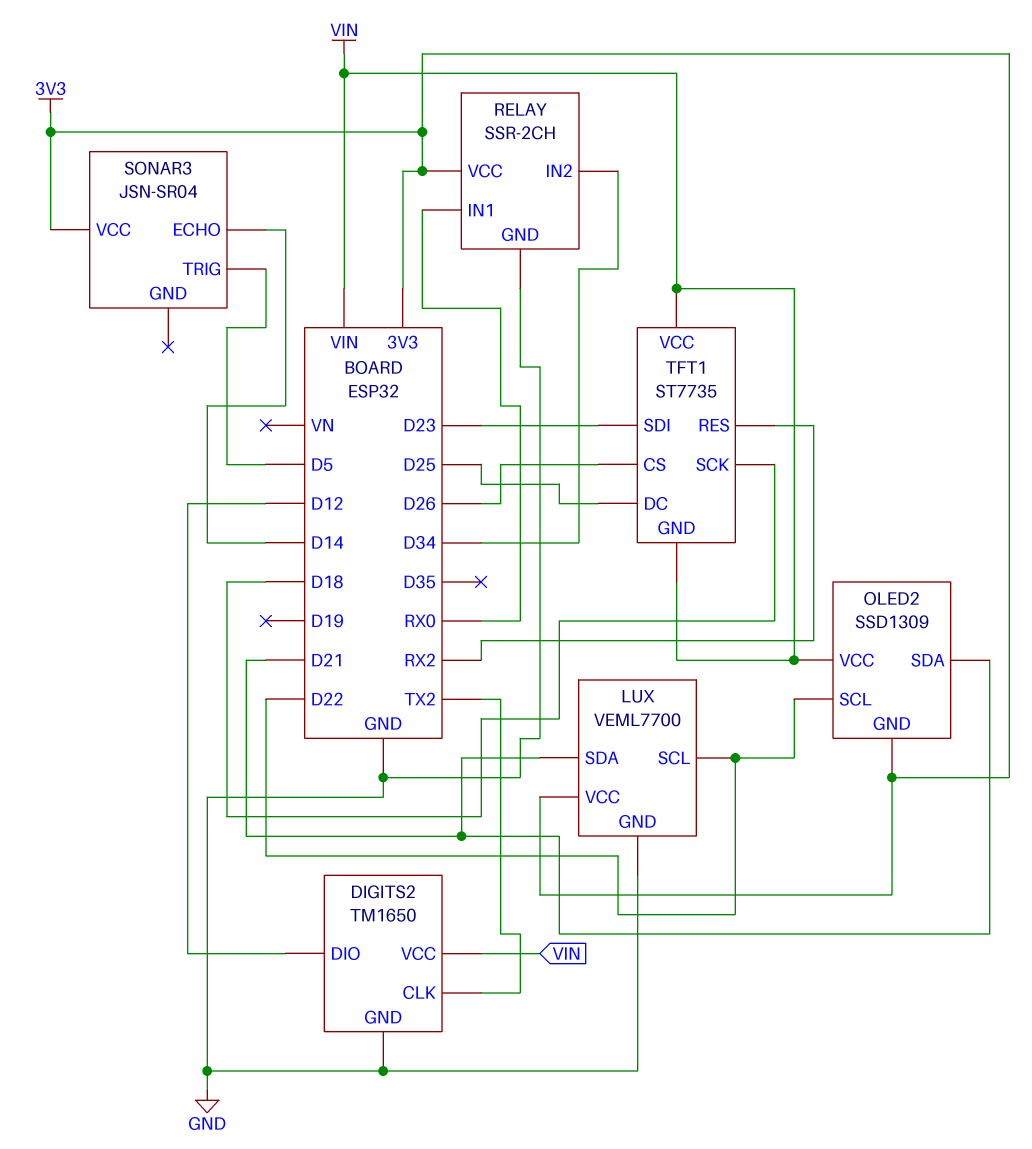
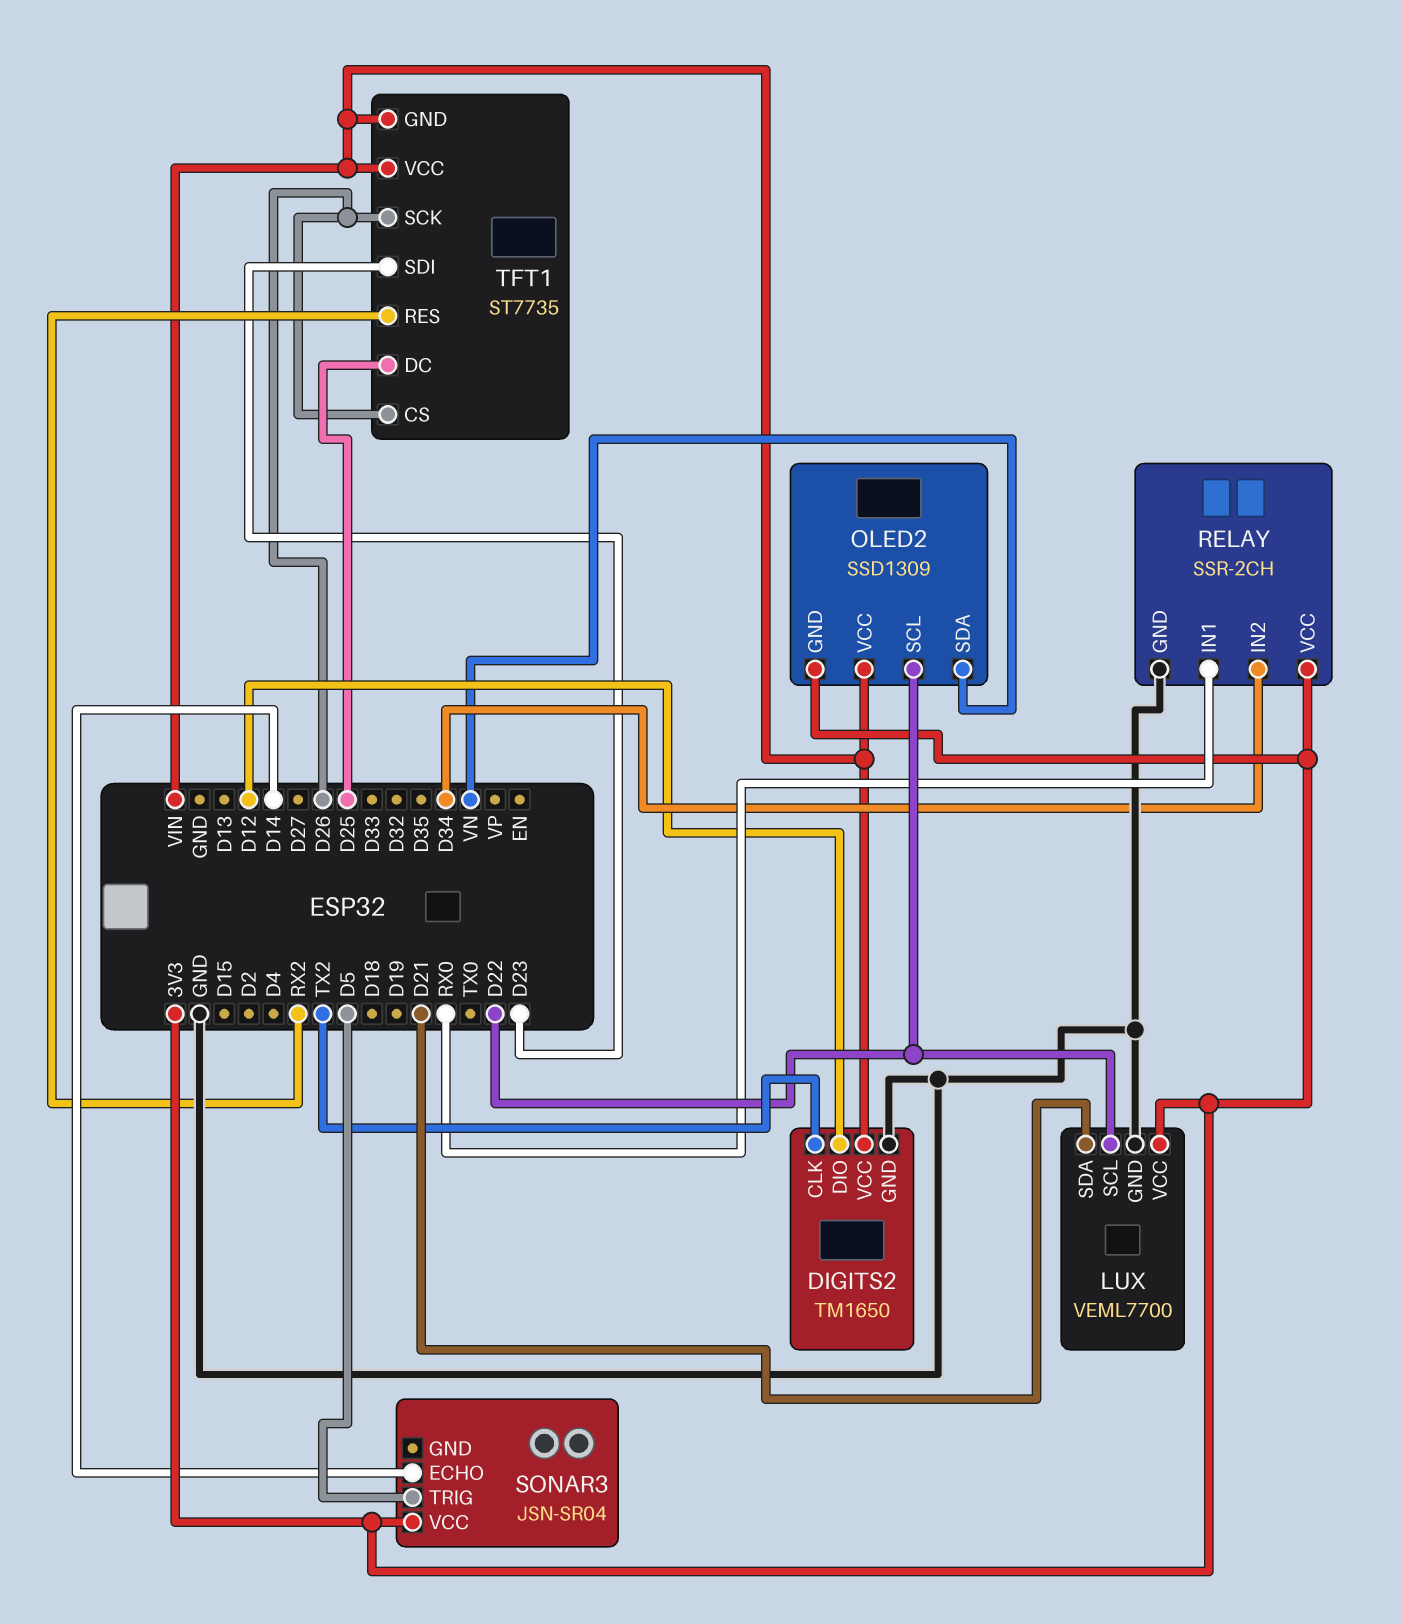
OLED2 pin SDA: D21 -> VN
TFT1 pin SCK: D18 -> D26

